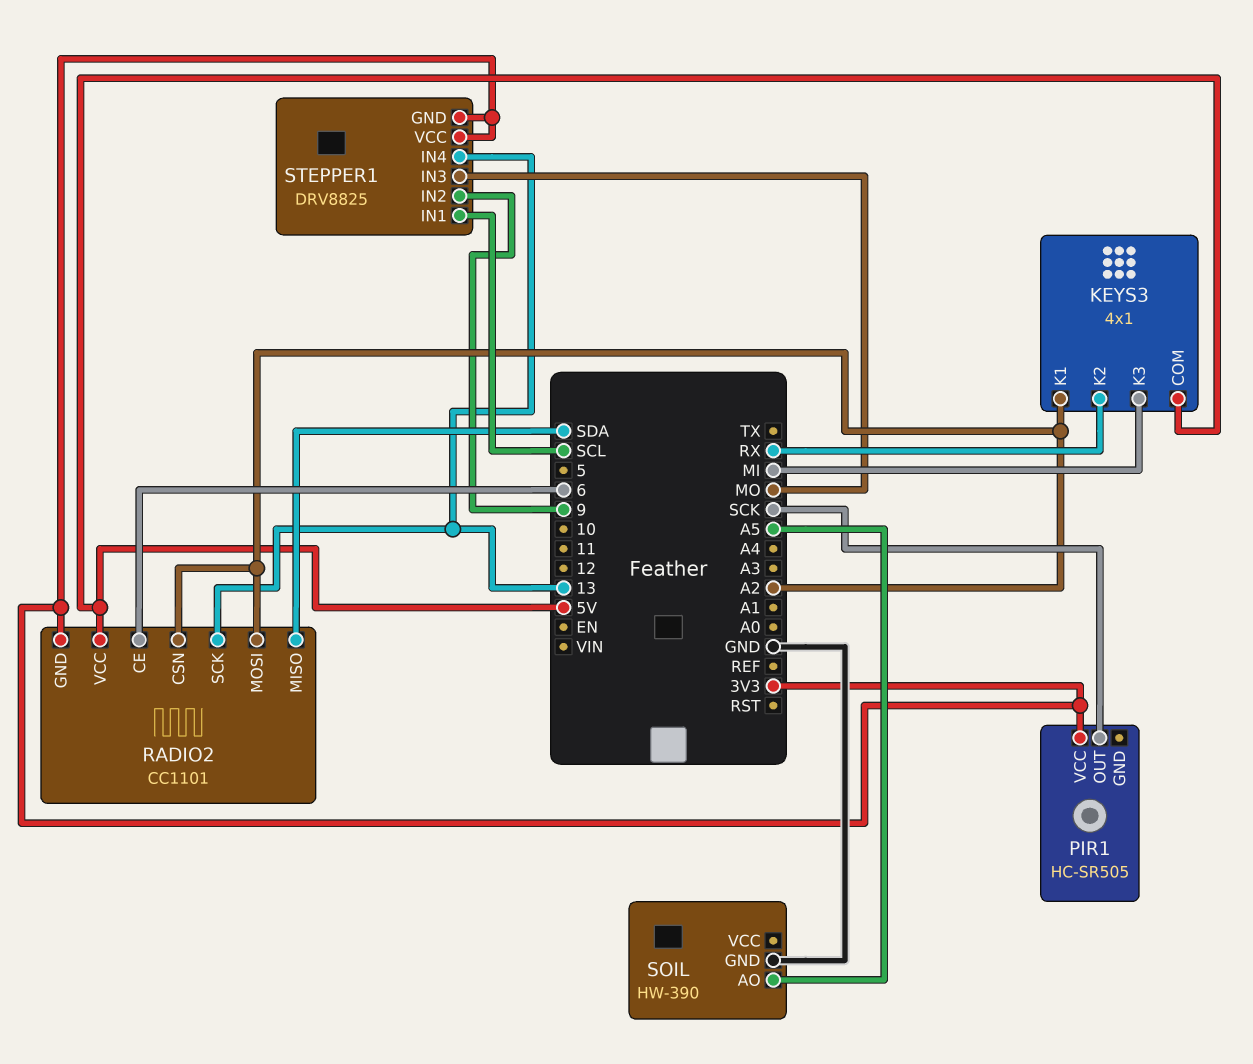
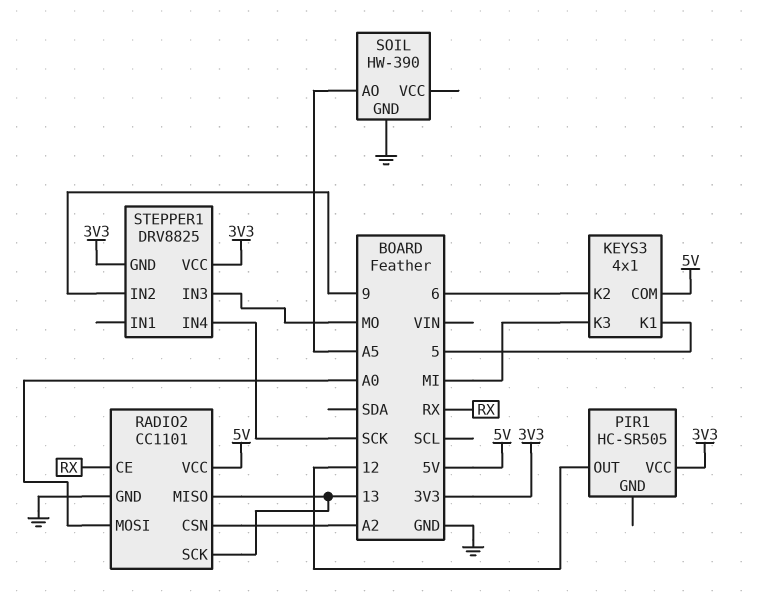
KEYS3 pin K1: A2 -> 5
KEYS3 pin K2: RX -> 6
PIR1 pin OUT: SCK -> 12
RADIO2 pin CE: 6 -> RX
RADIO2 pin GND: 3V3 -> GND
RADIO2 pin MISO: SDA -> 13
RADIO2 pin MOSI: A2 -> A0
STEPPER1 pin IN1: SCL -> none
STEPPER1 pin IN4: 13 -> SCK

